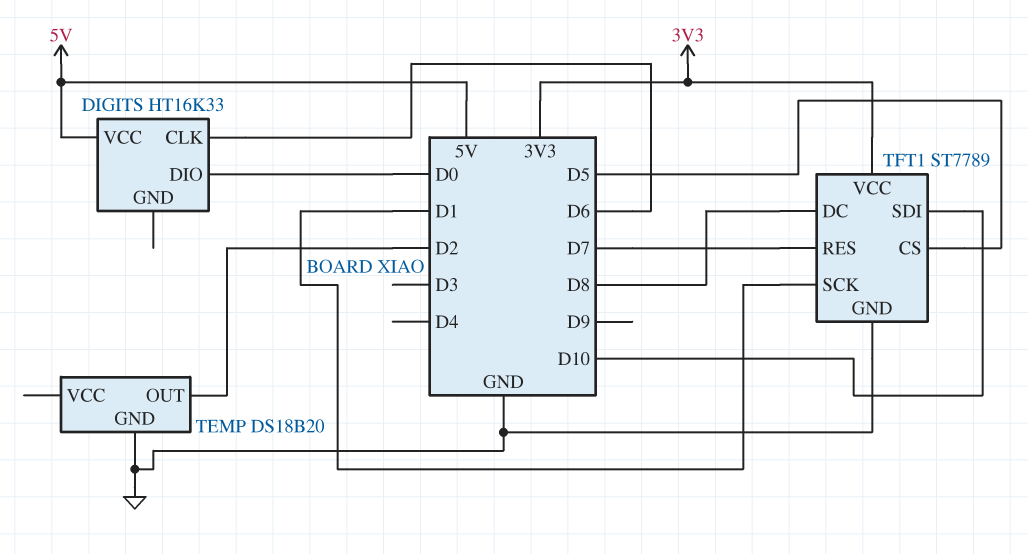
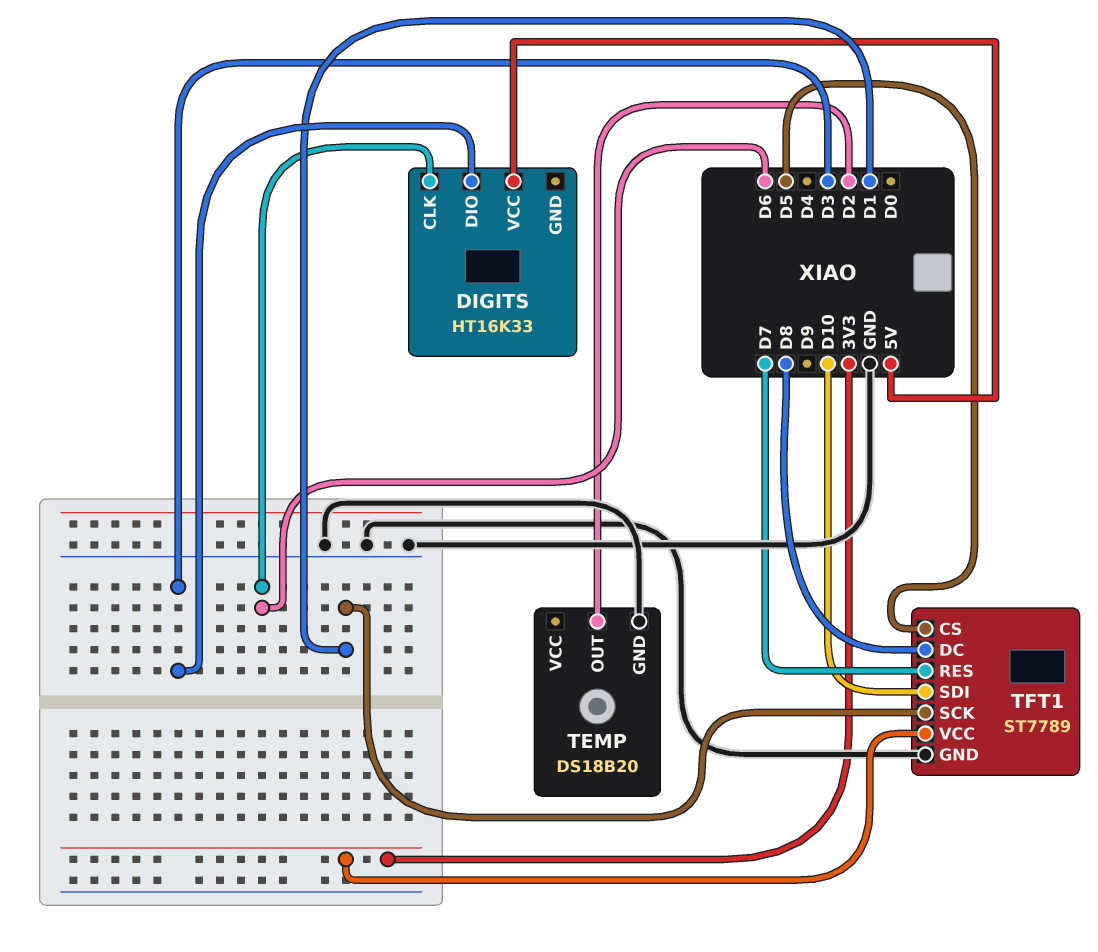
DIGITS pin DIO: D0 -> D3

